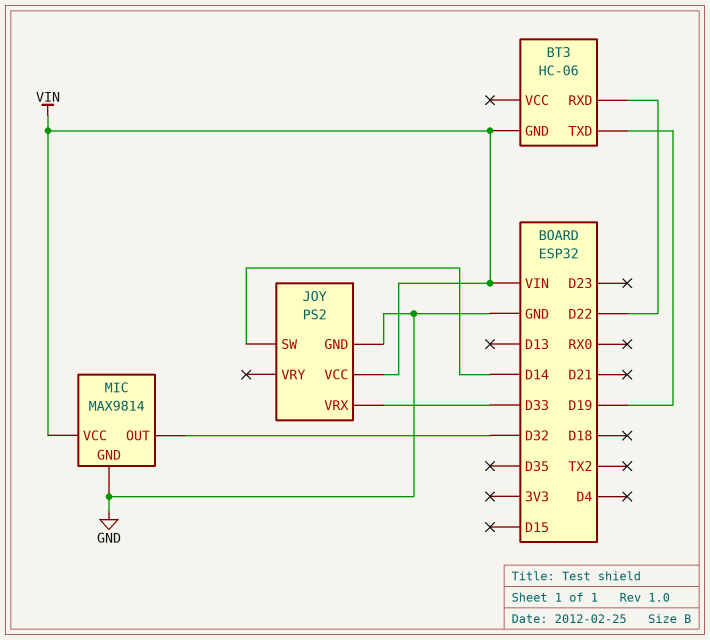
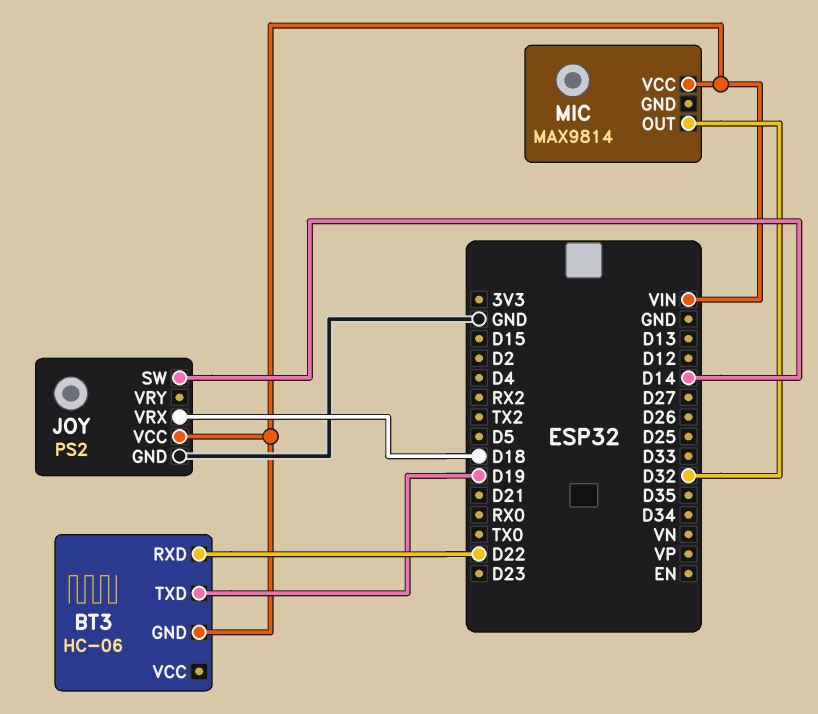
JOY pin VRX: D33 -> D18
MIC pin GND: GND -> none

